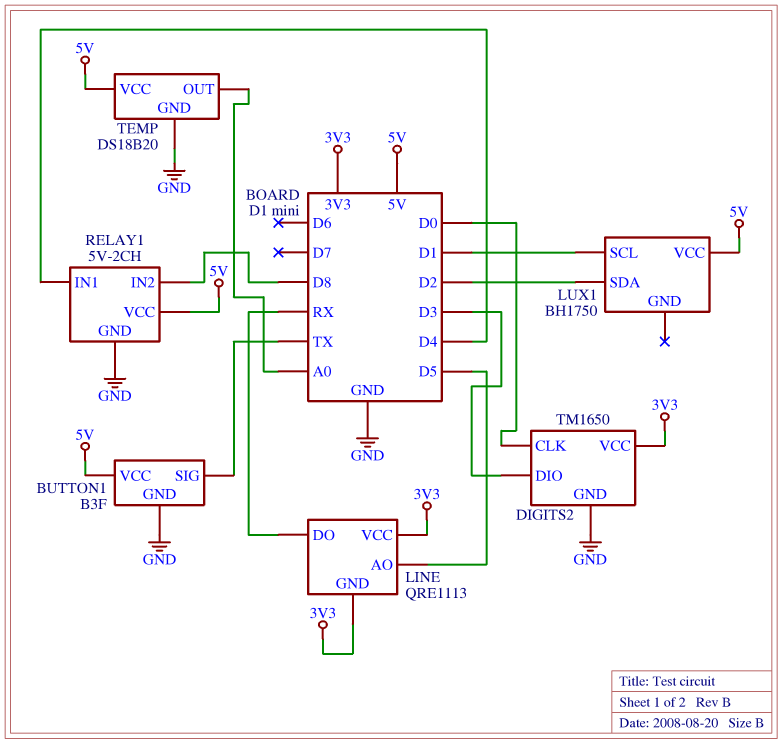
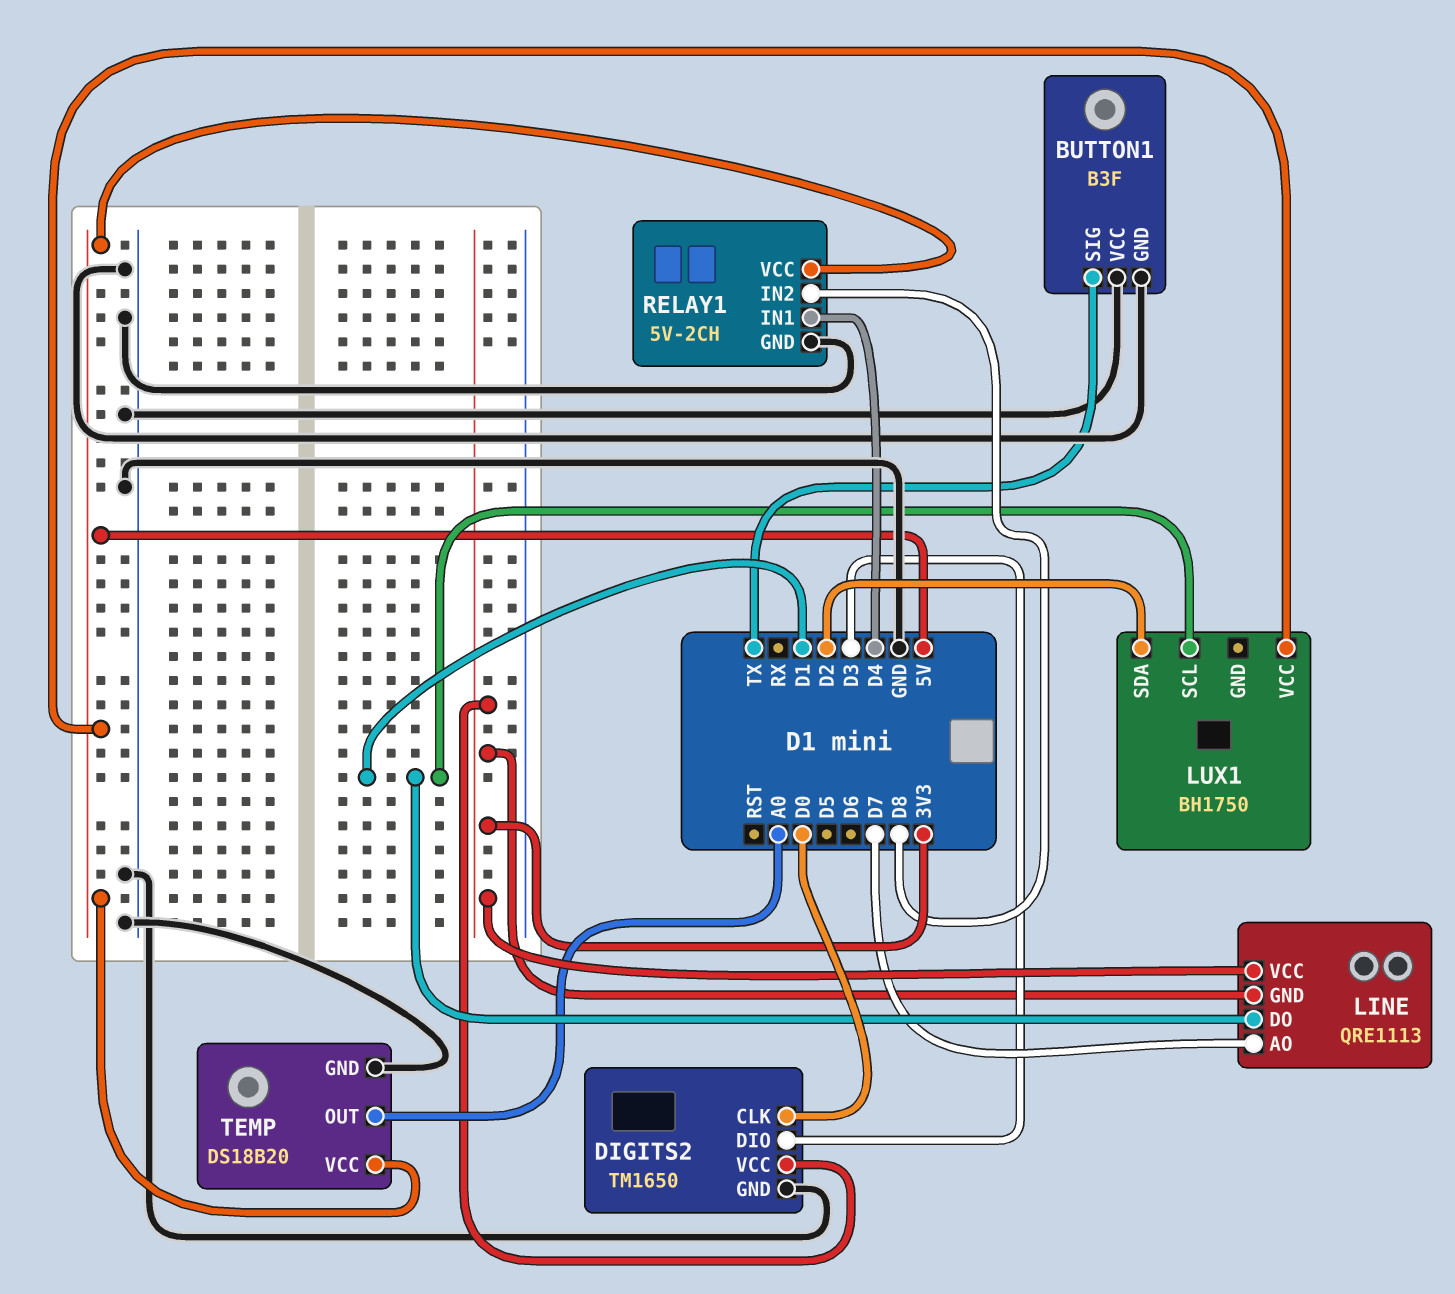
BUTTON1 pin VCC: 5V -> GND
LINE pin AO: D5 -> D7
LINE pin DO: RX -> D1

